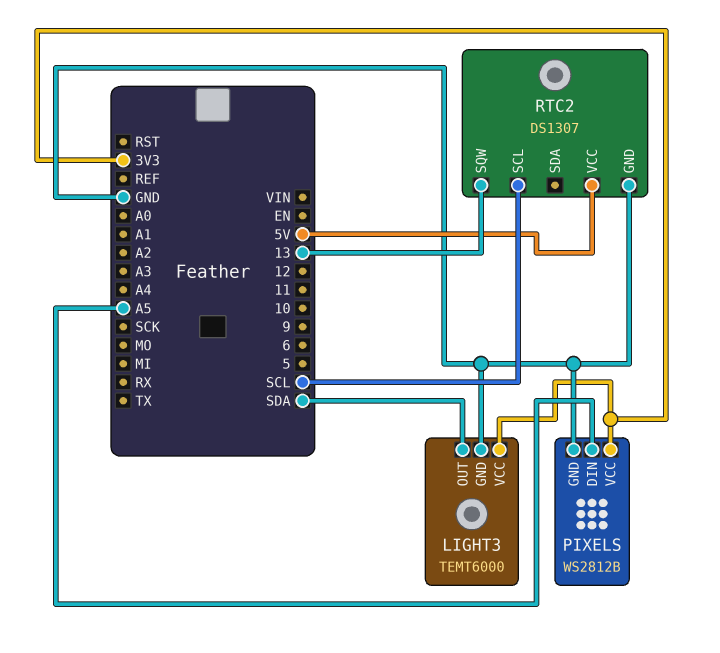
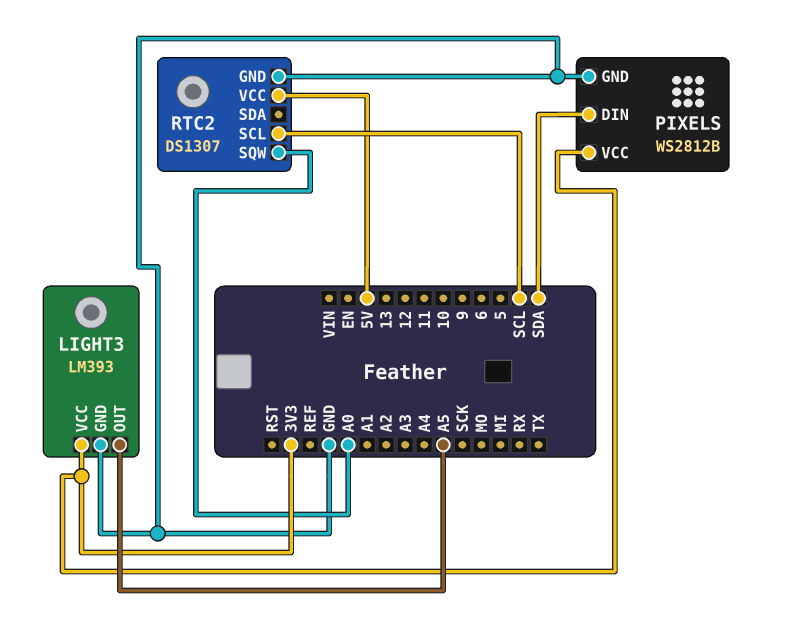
LIGHT3: TEMT6000 -> LM393
LIGHT3 pin OUT: SDA -> A5
PIXELS pin DIN: A5 -> SDA
RTC2 pin SQW: 13 -> A0

